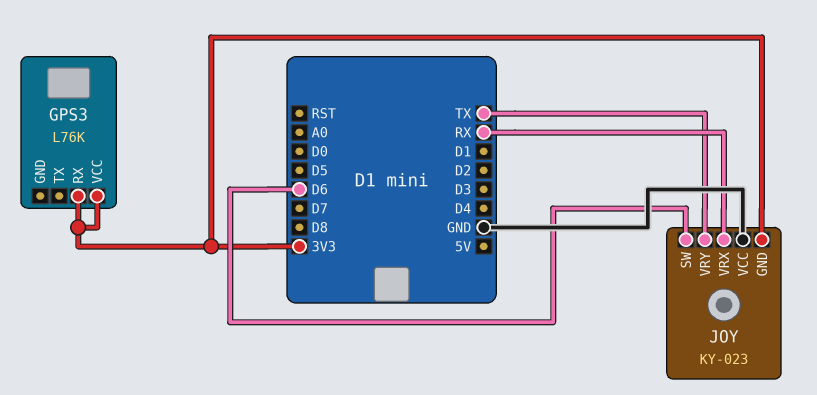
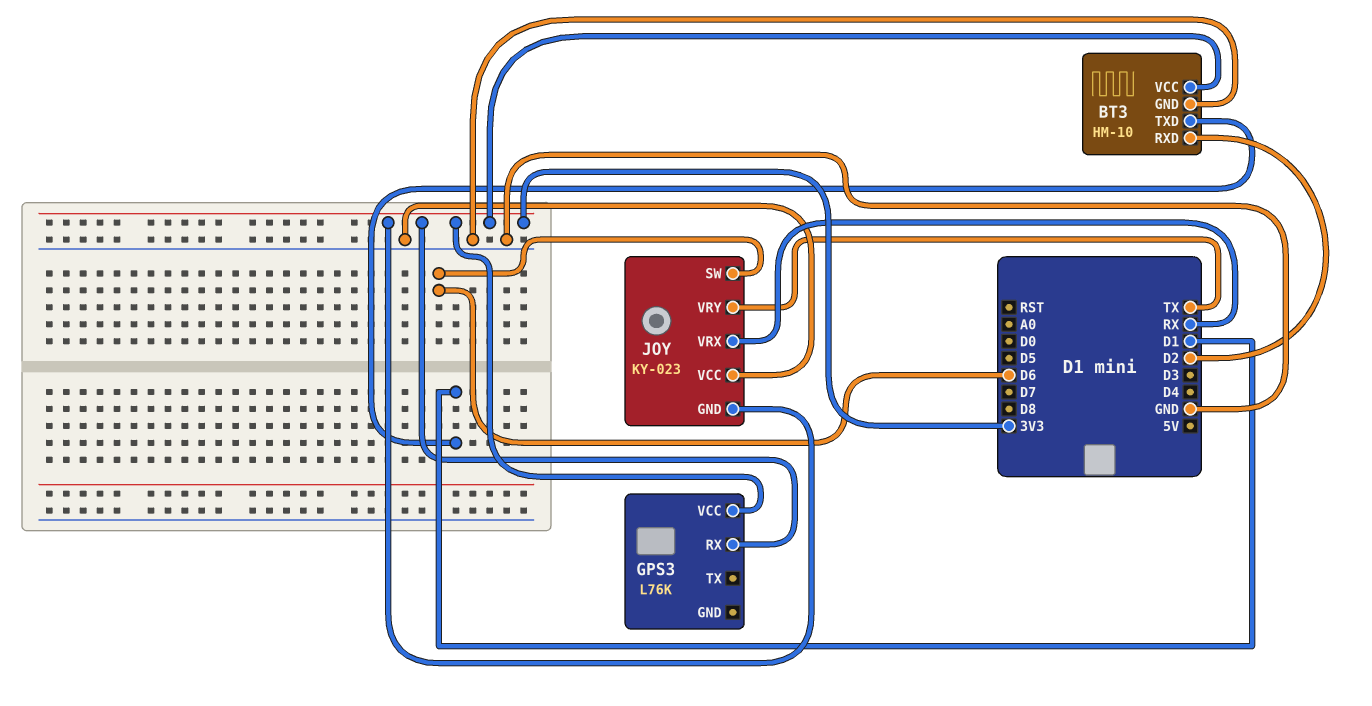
BT3: none -> HM-10
BT3 pin GND: none -> GND
BT3 pin RXD: none -> D2
BT3 pin TXD: none -> D1
BT3 pin VCC: none -> 3V3

